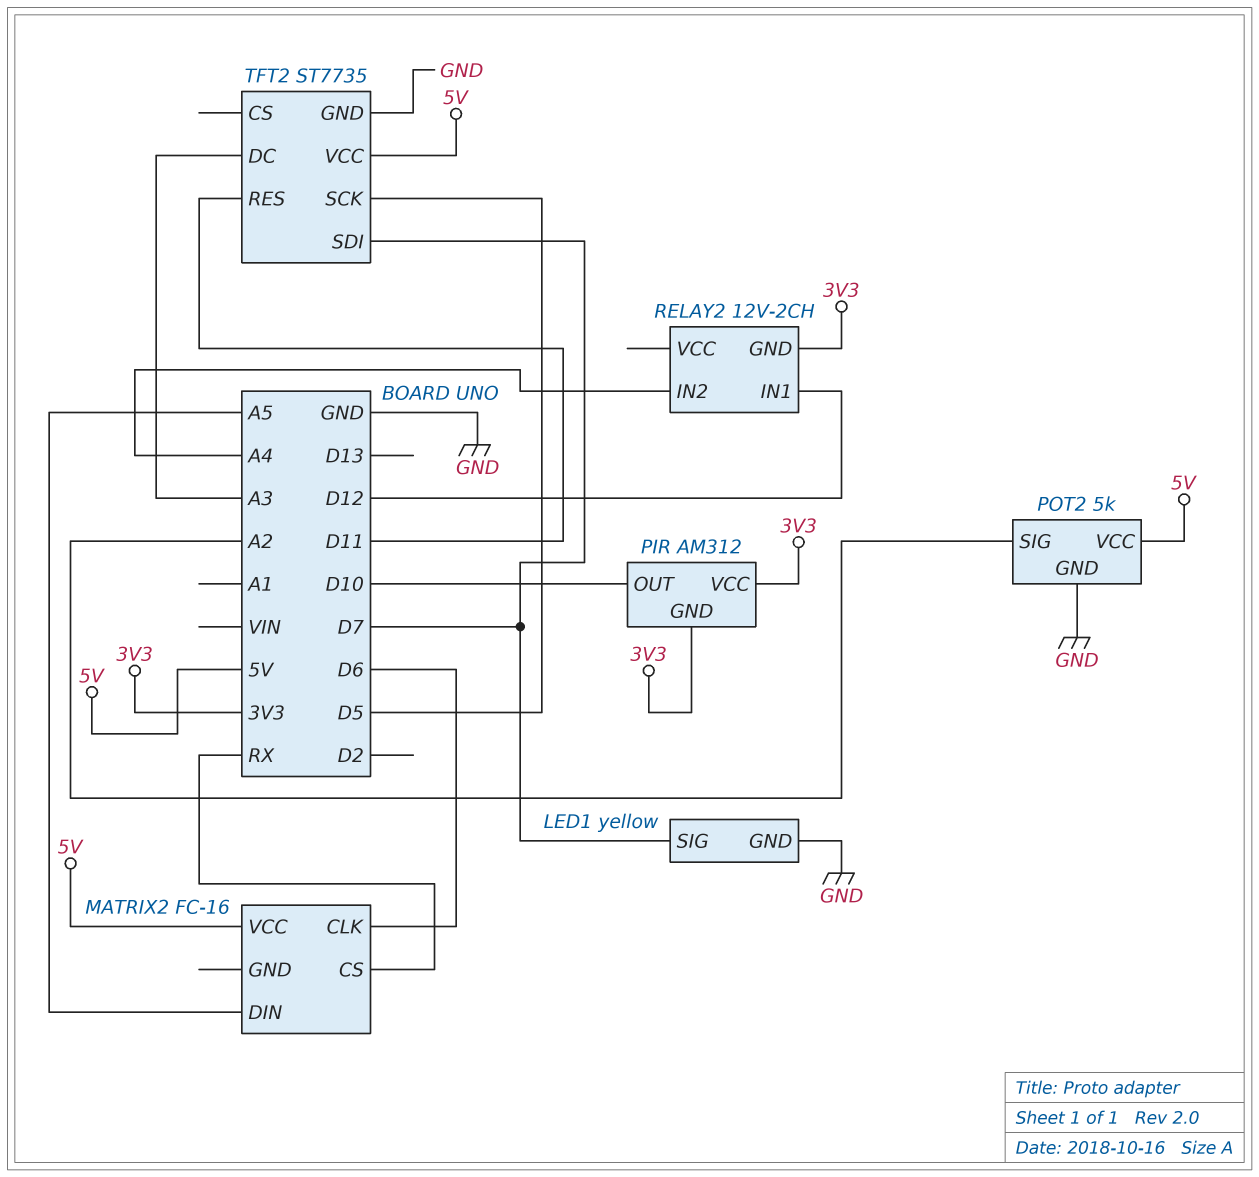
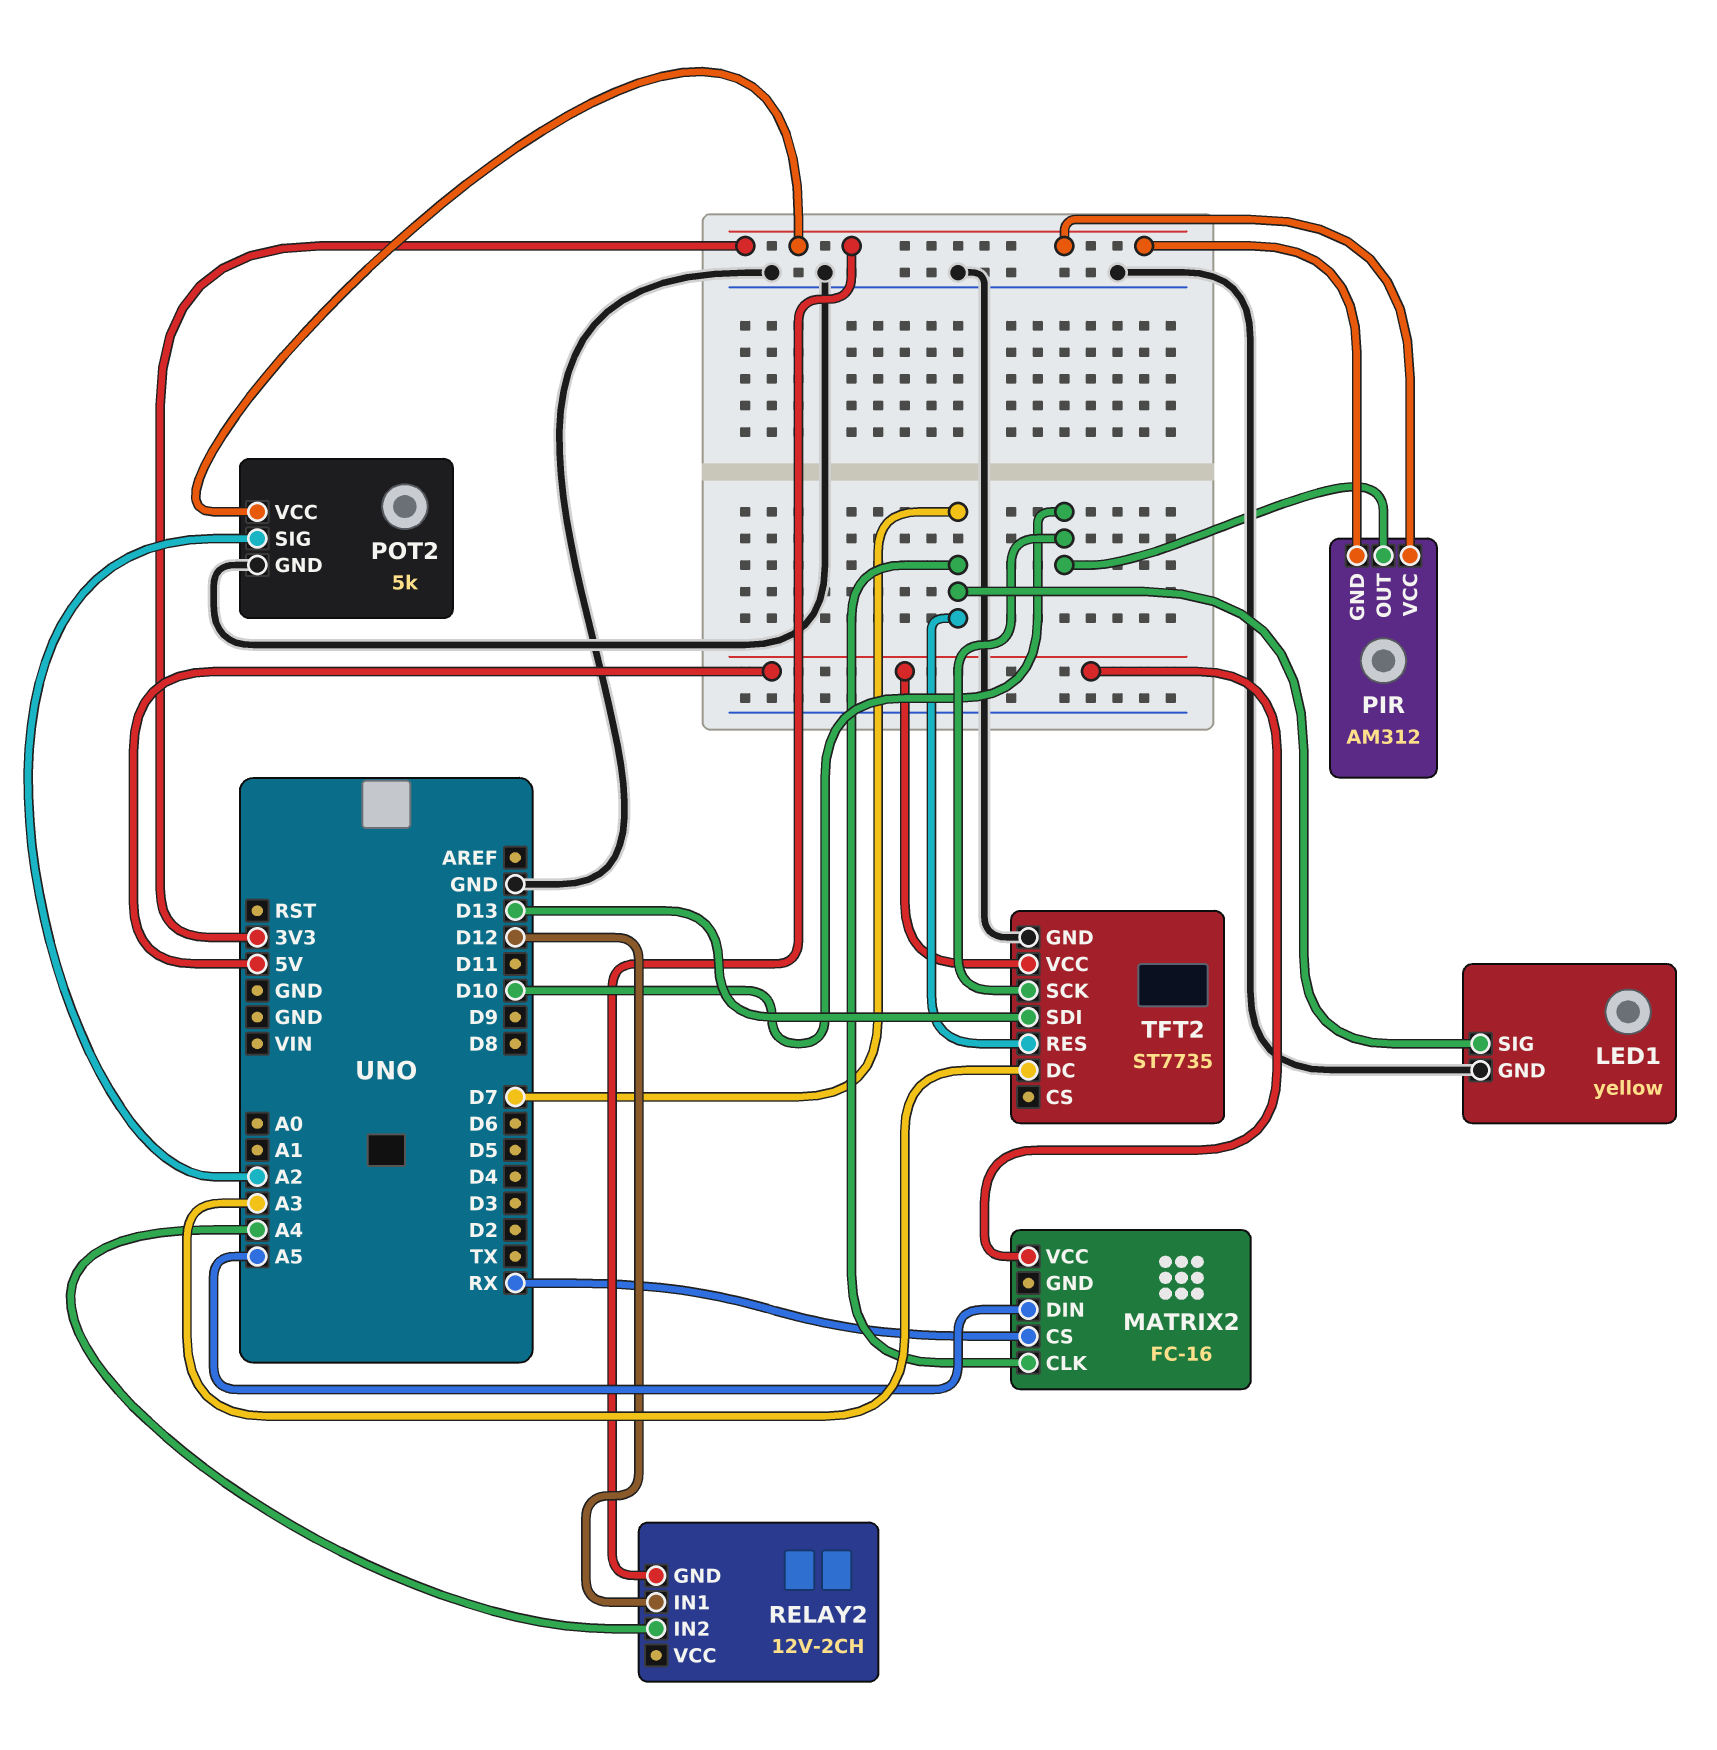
MATRIX2 pin CLK: D6 -> D7
POT2 pin VCC: 5V -> 3V3
TFT2 pin RES: D11 -> D7
TFT2 pin SCK: D5 -> D10
TFT2 pin SDI: D7 -> D13

